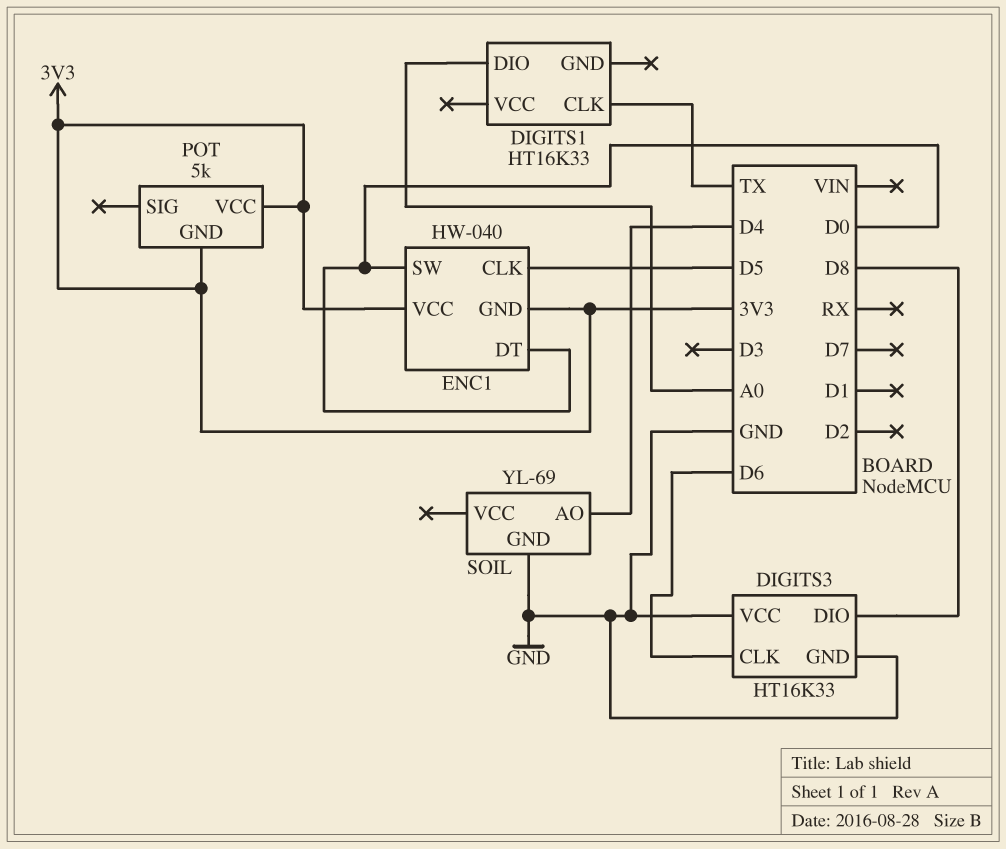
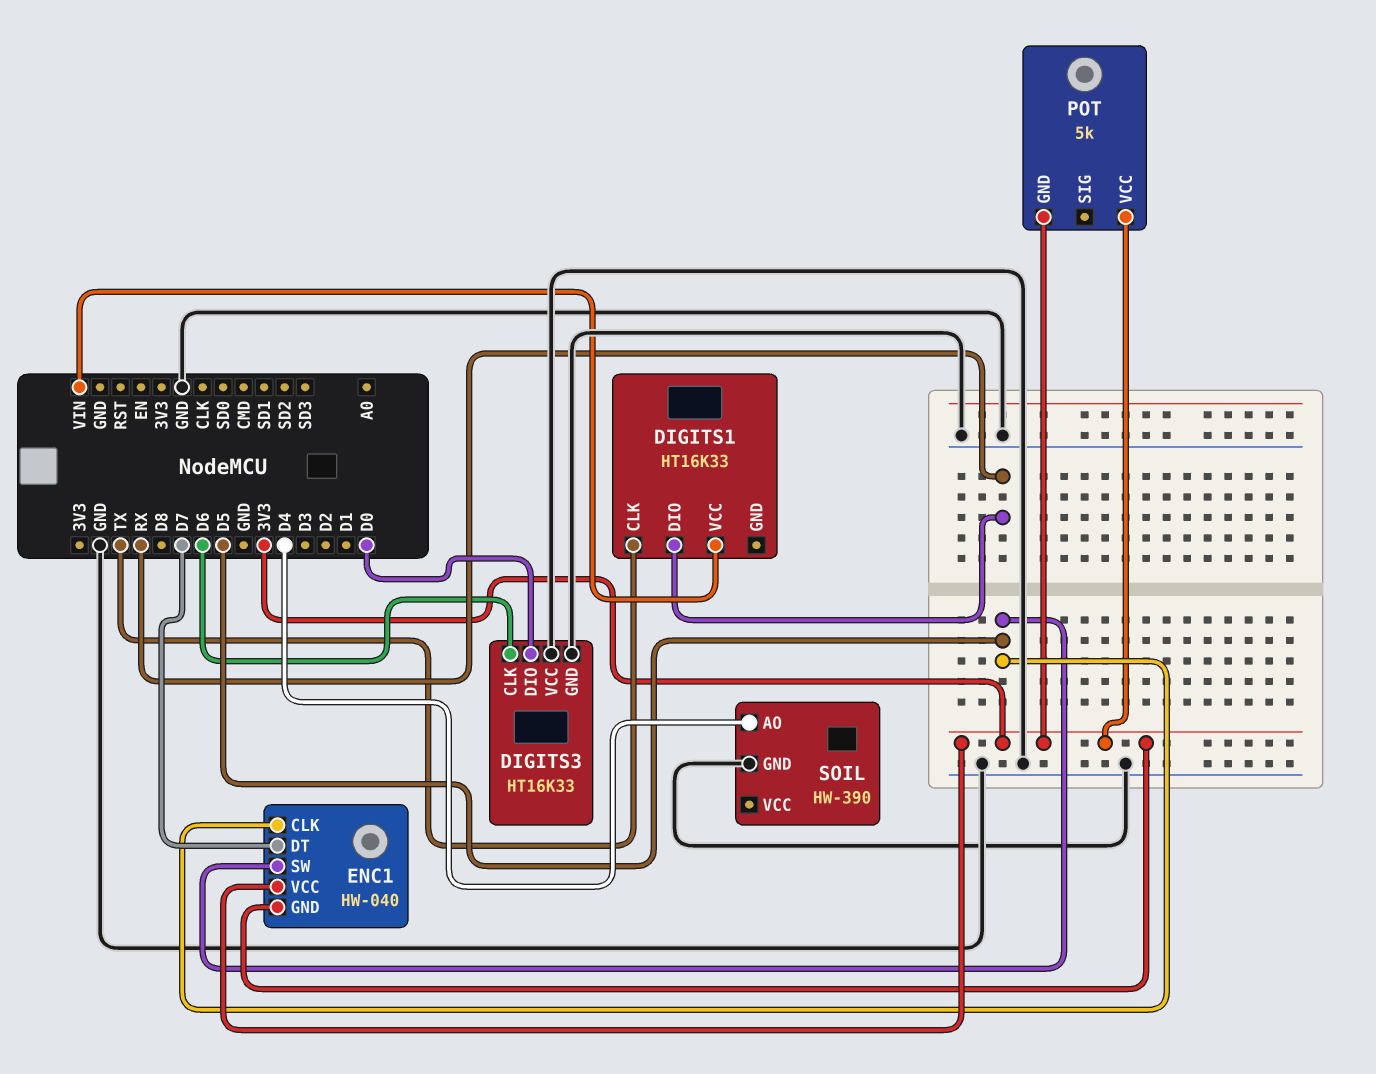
DIGITS1 pin DIO: A0 -> RX
DIGITS1 pin VCC: none -> VIN
DIGITS3 pin DIO: D8 -> D0
ENC1 pin DT: D0 -> D7
ENC1 pin SW: D0 -> D5
SOIL: YL-69 -> HW-390

